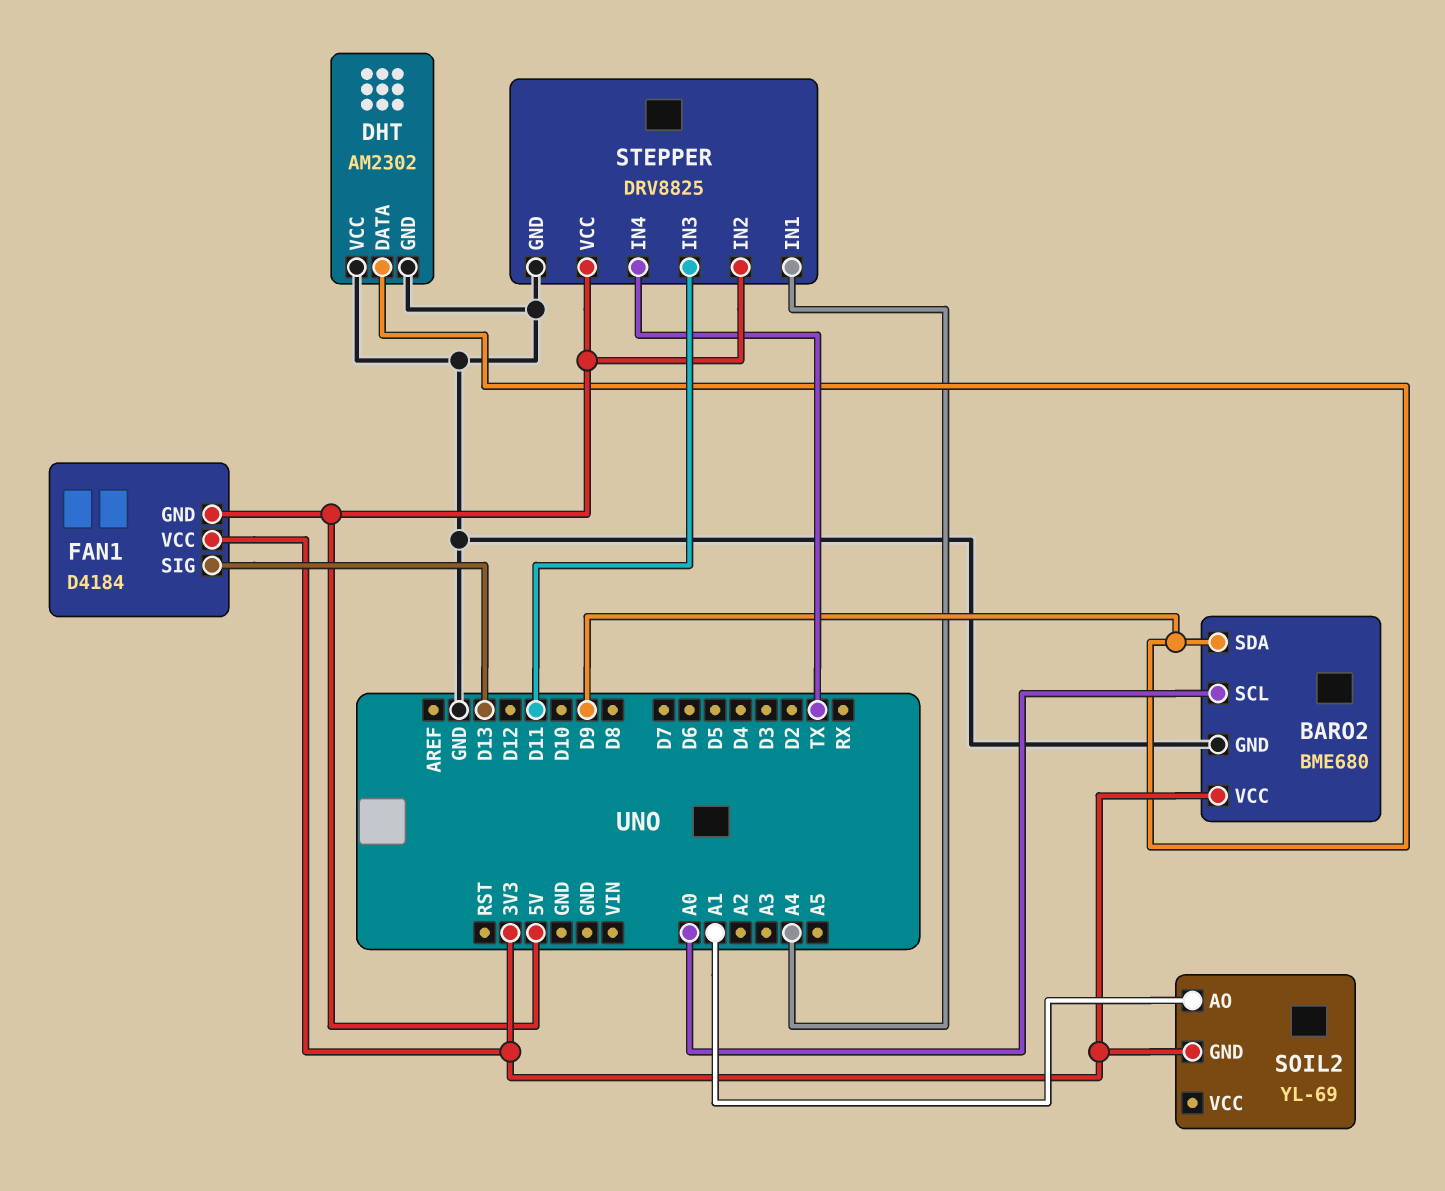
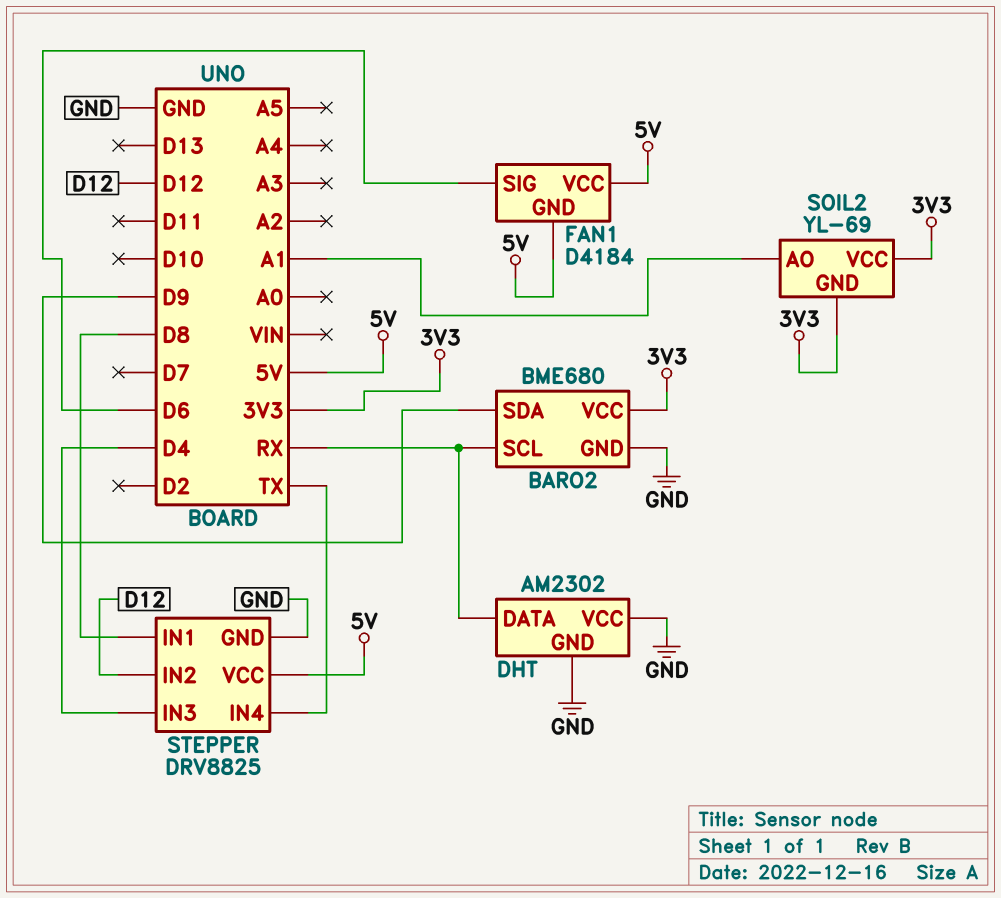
BARO2 pin SCL: A0 -> RX
DHT pin DATA: D9 -> RX
FAN1 pin SIG: D13 -> D6
FAN1 pin VCC: 3V3 -> 5V
SOIL2 pin VCC: none -> 3V3
STEPPER pin IN1: A4 -> D8
STEPPER pin IN2: 5V -> D12
STEPPER pin IN3: D11 -> D4

